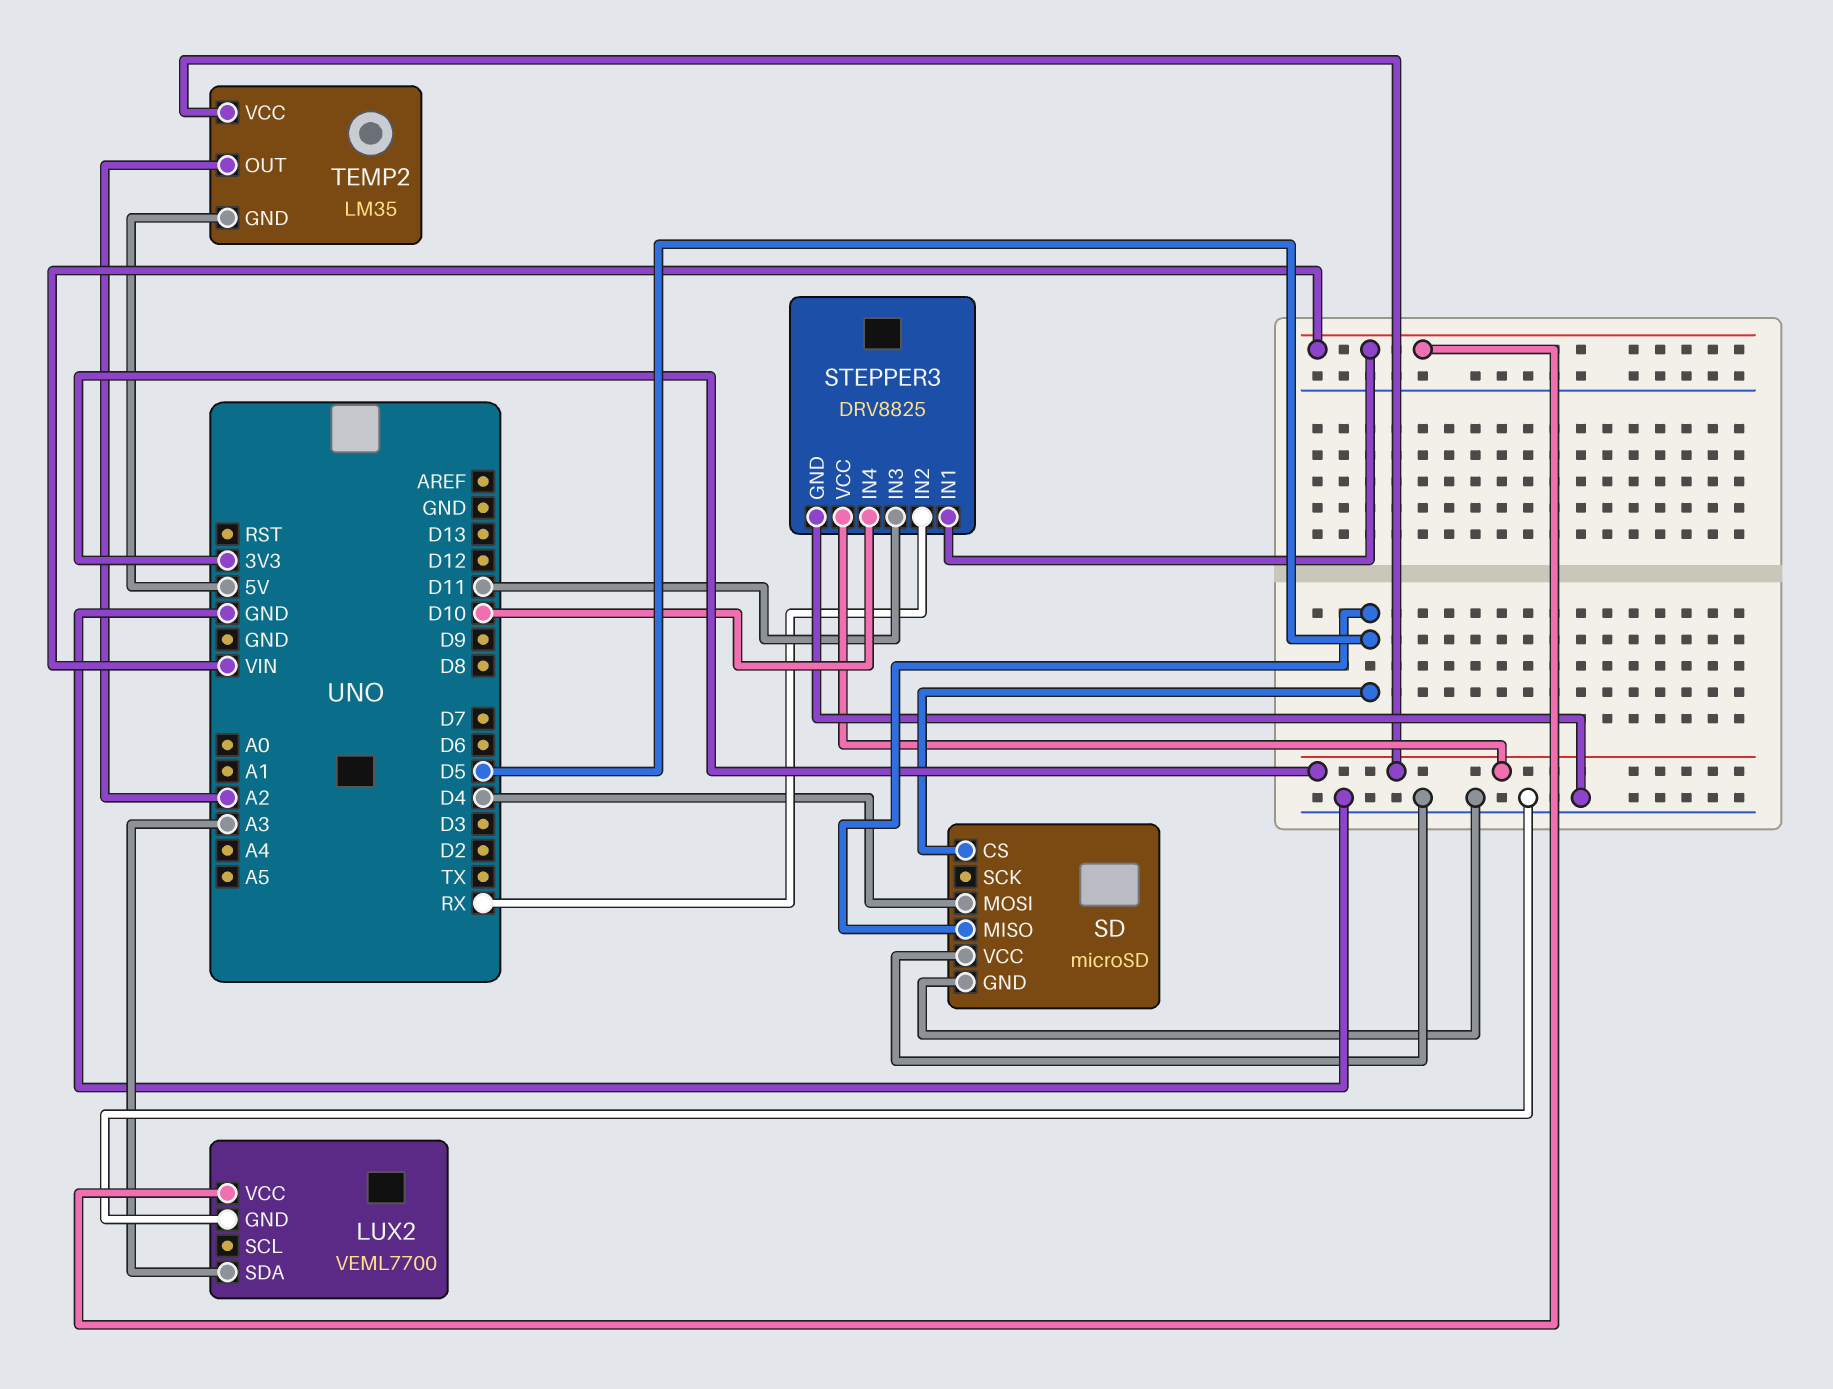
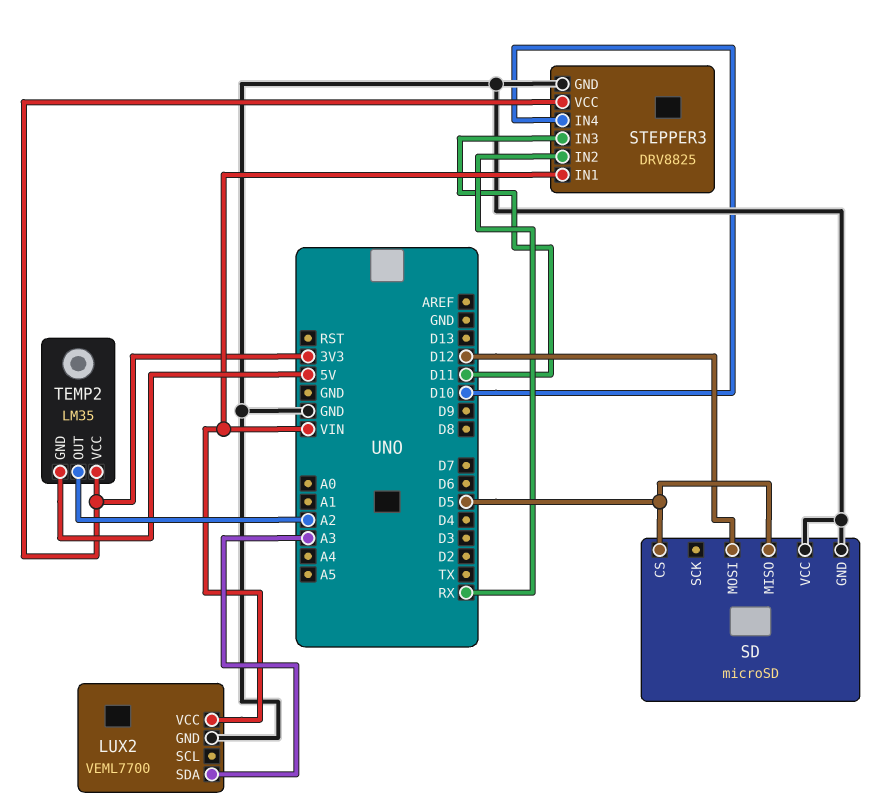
SD pin MOSI: D4 -> D12

